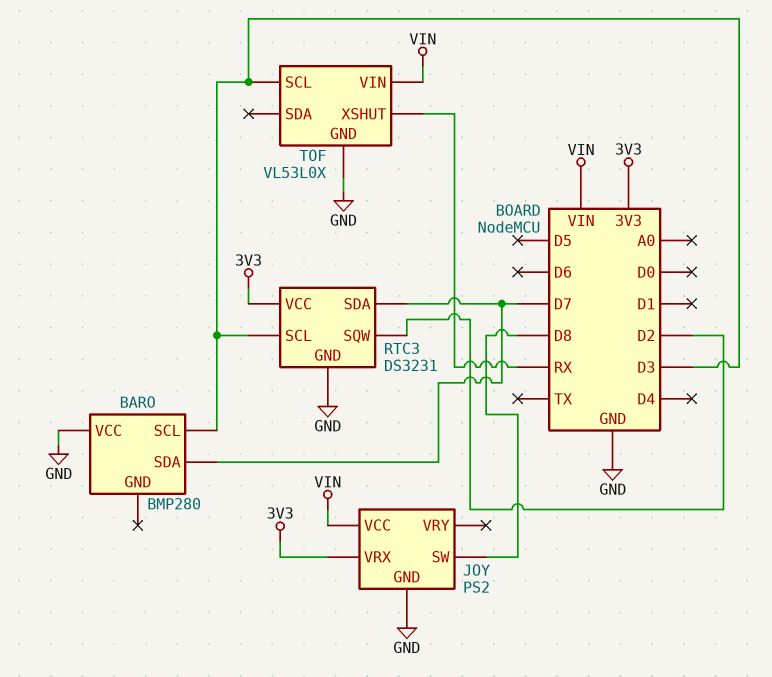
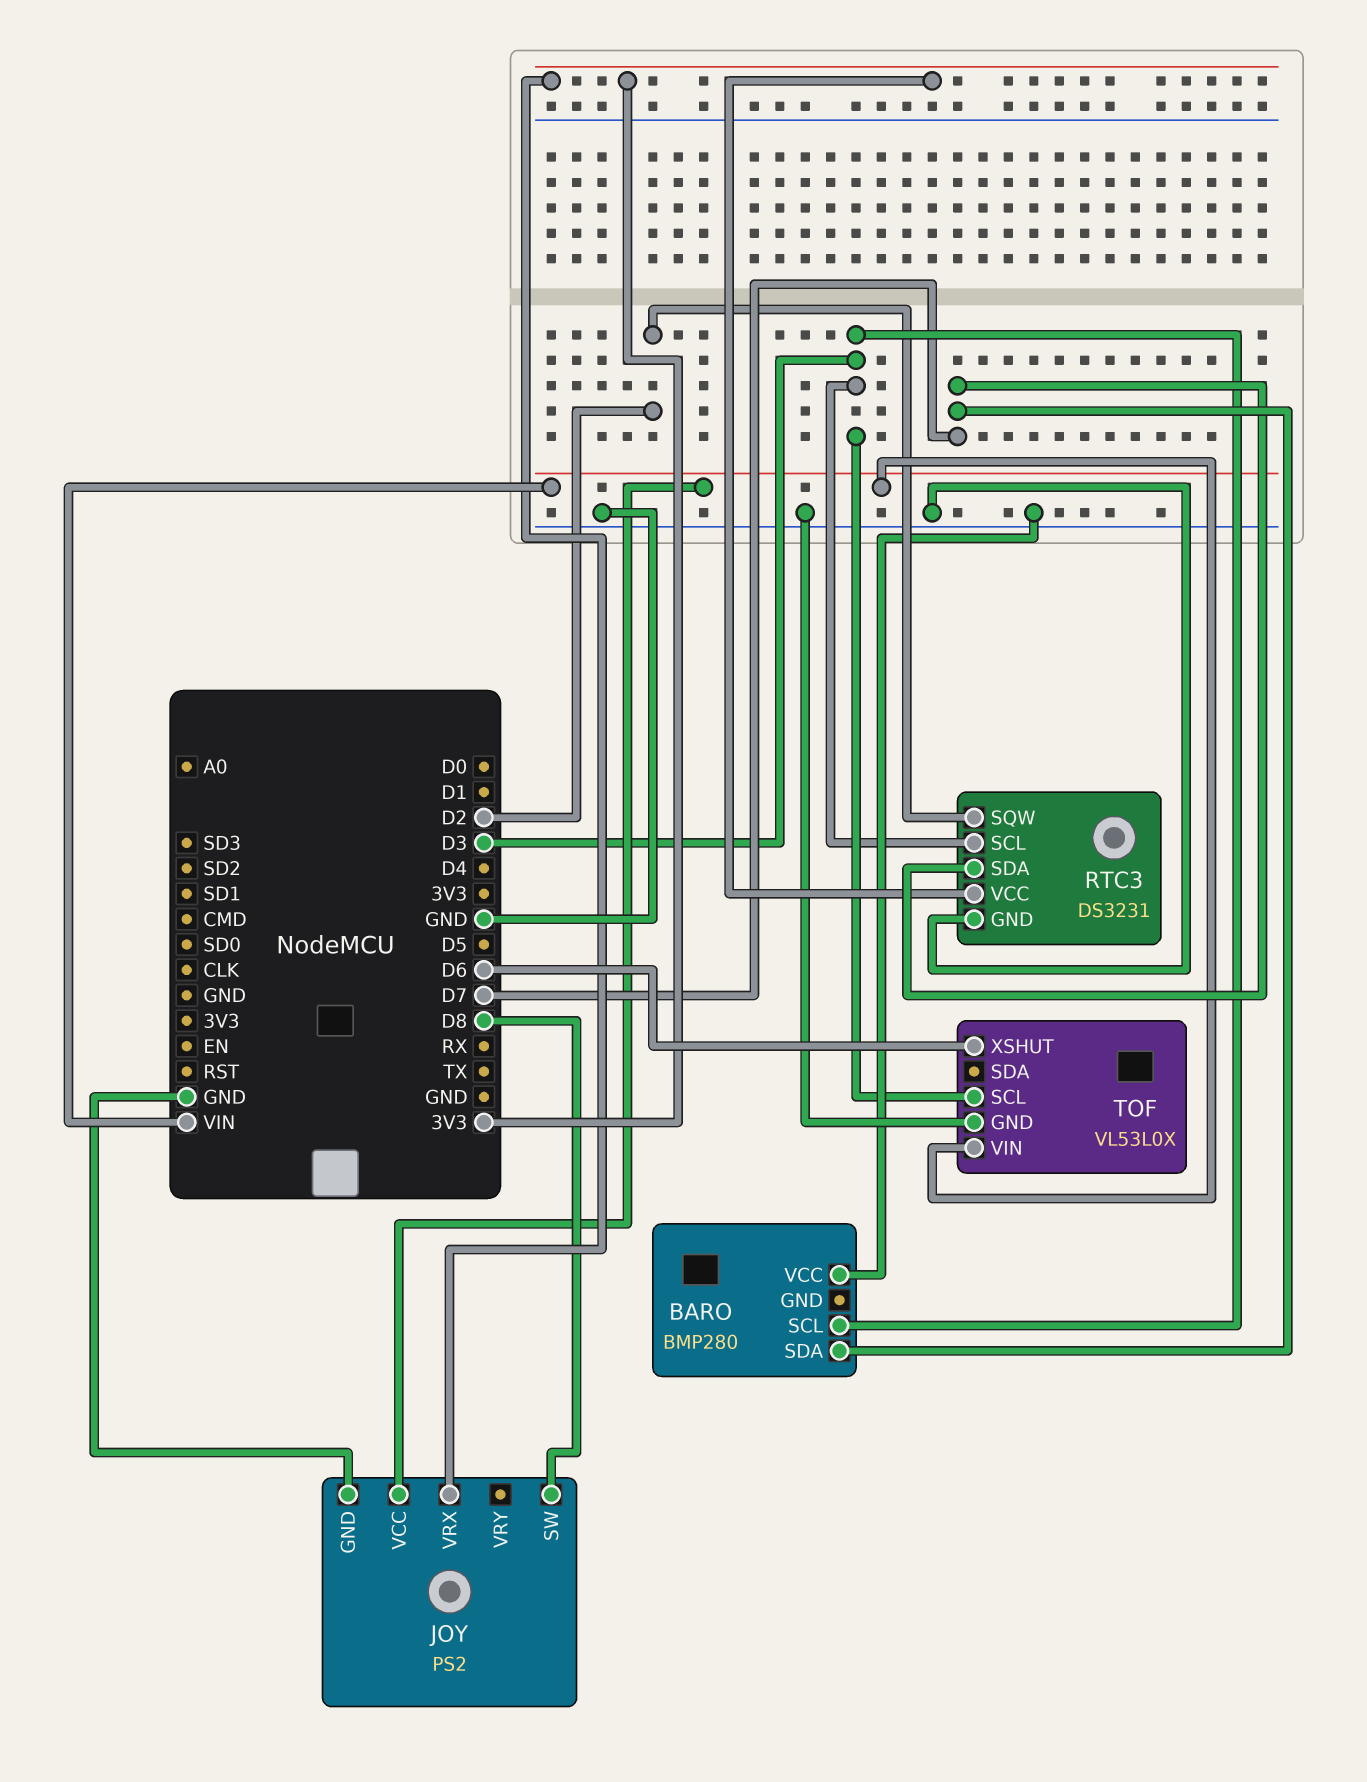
TOF pin XSHUT: RX -> D6

